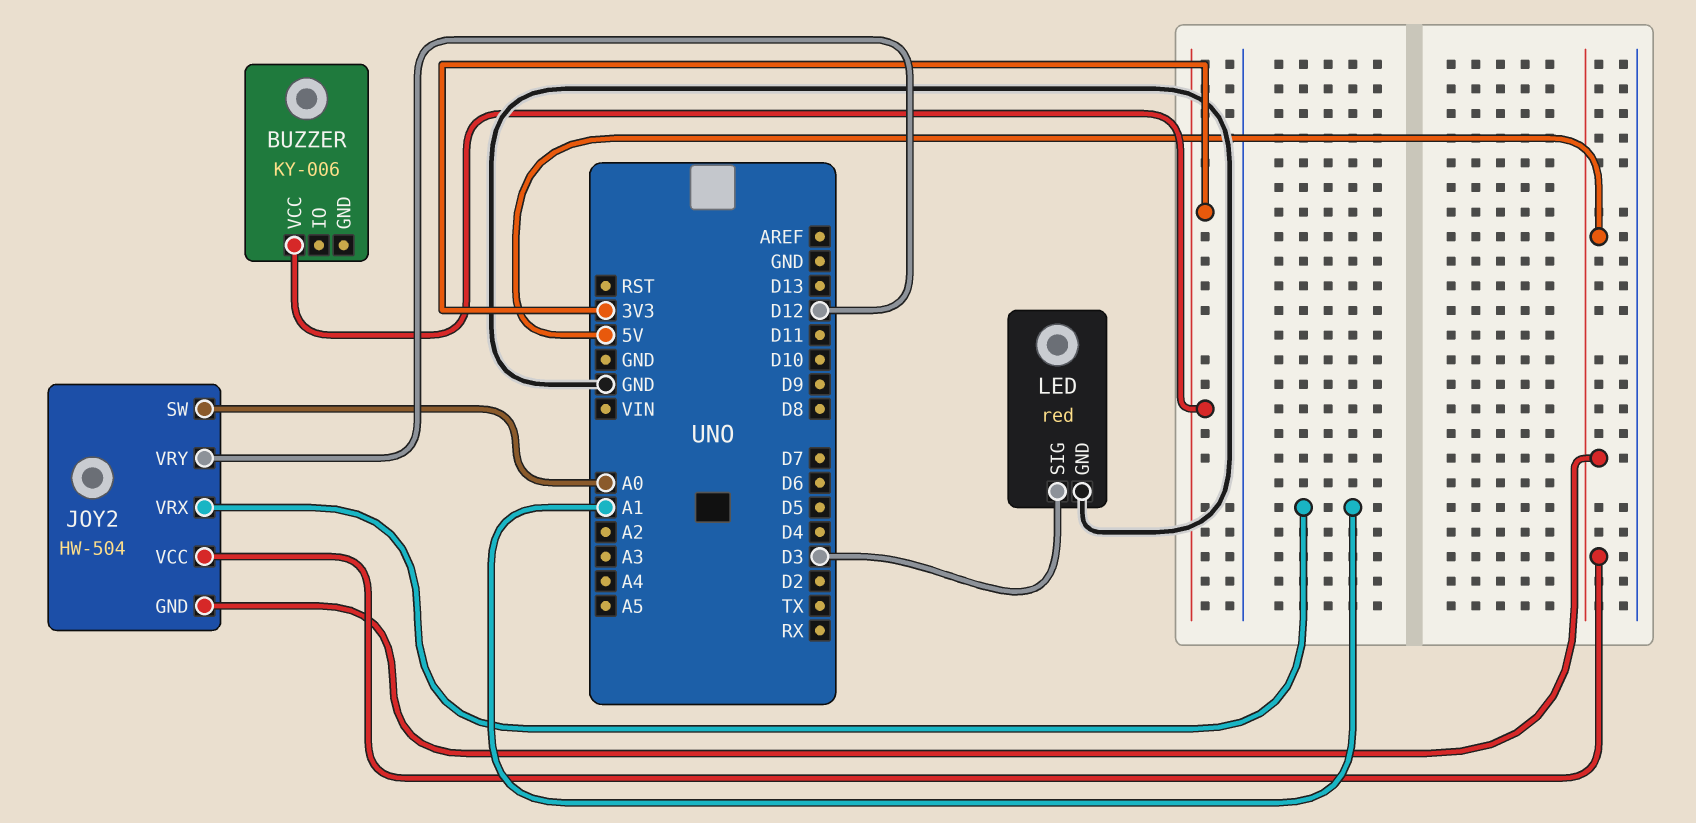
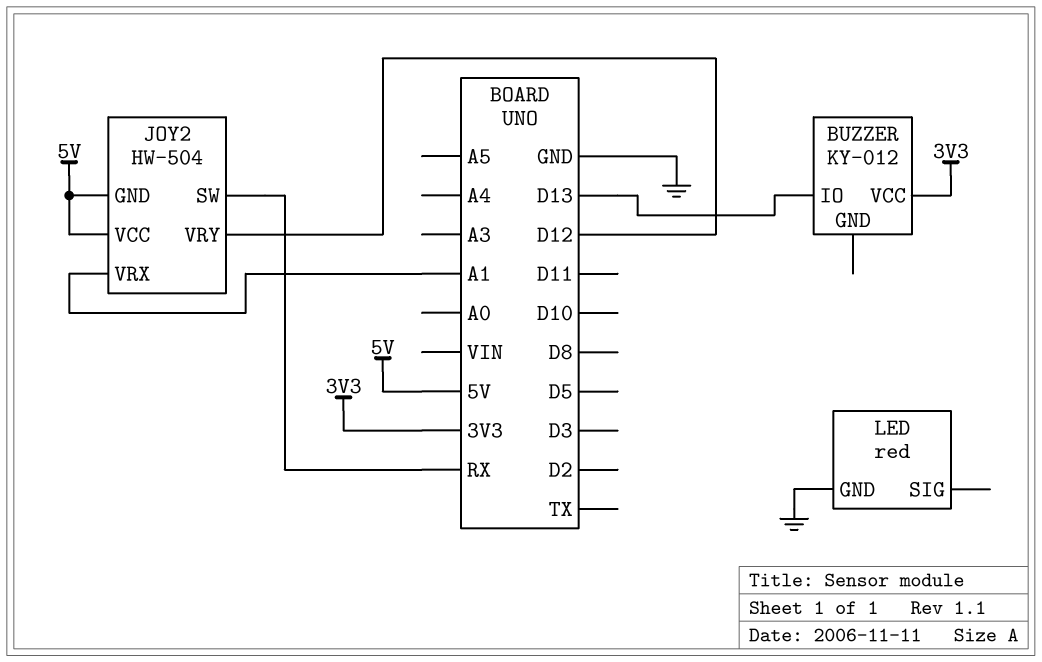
BUZZER: KY-006 -> KY-012
BUZZER pin IO: none -> D13
JOY2 pin SW: A0 -> RX
LED pin SIG: D3 -> none

